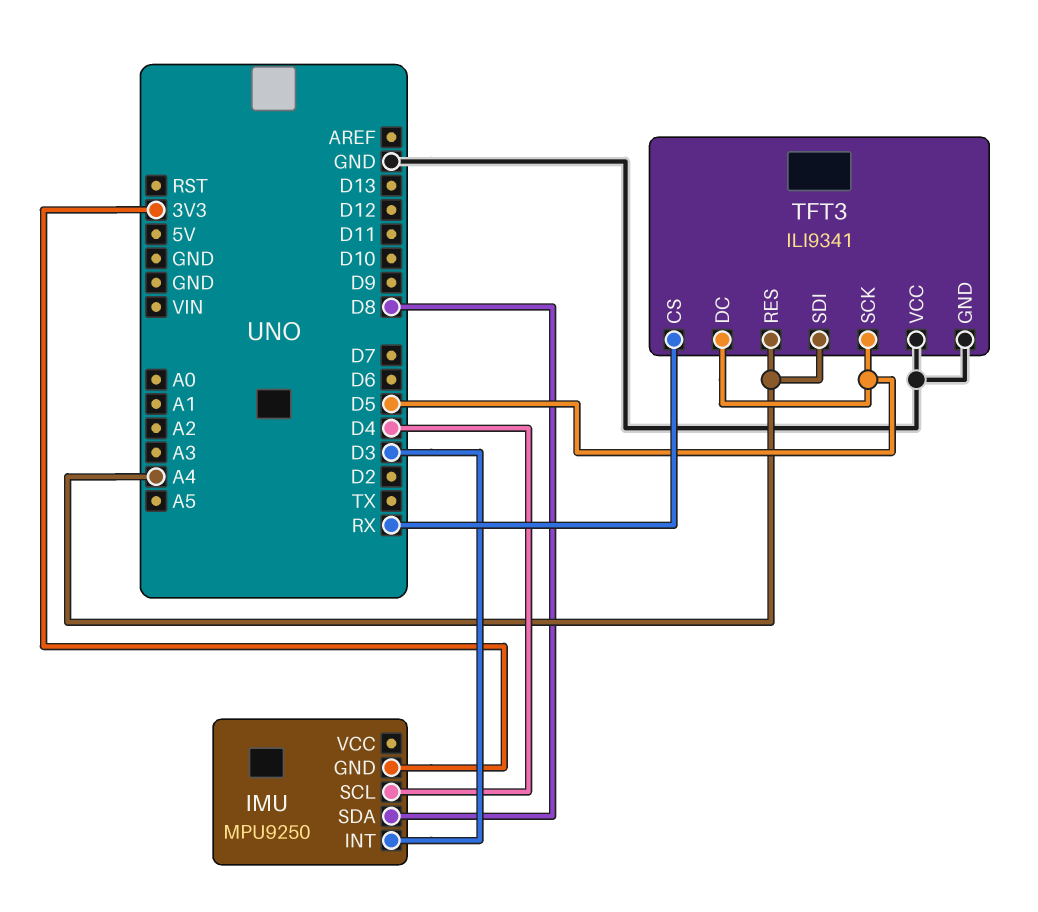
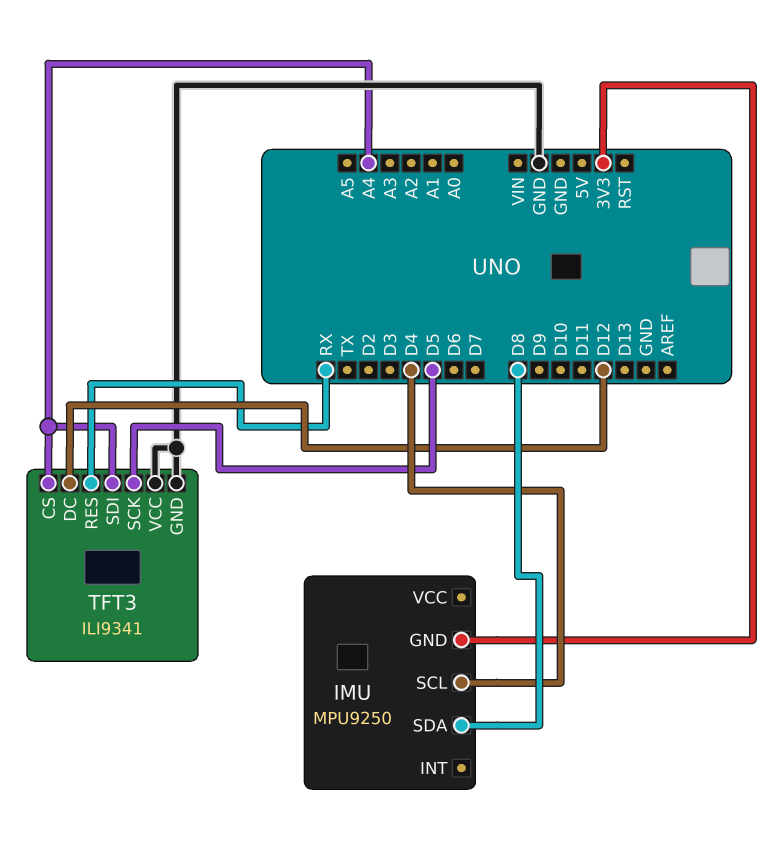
IMU pin INT: D3 -> none
TFT3 pin CS: RX -> A4
TFT3 pin DC: D5 -> D12
TFT3 pin RES: A4 -> RX

